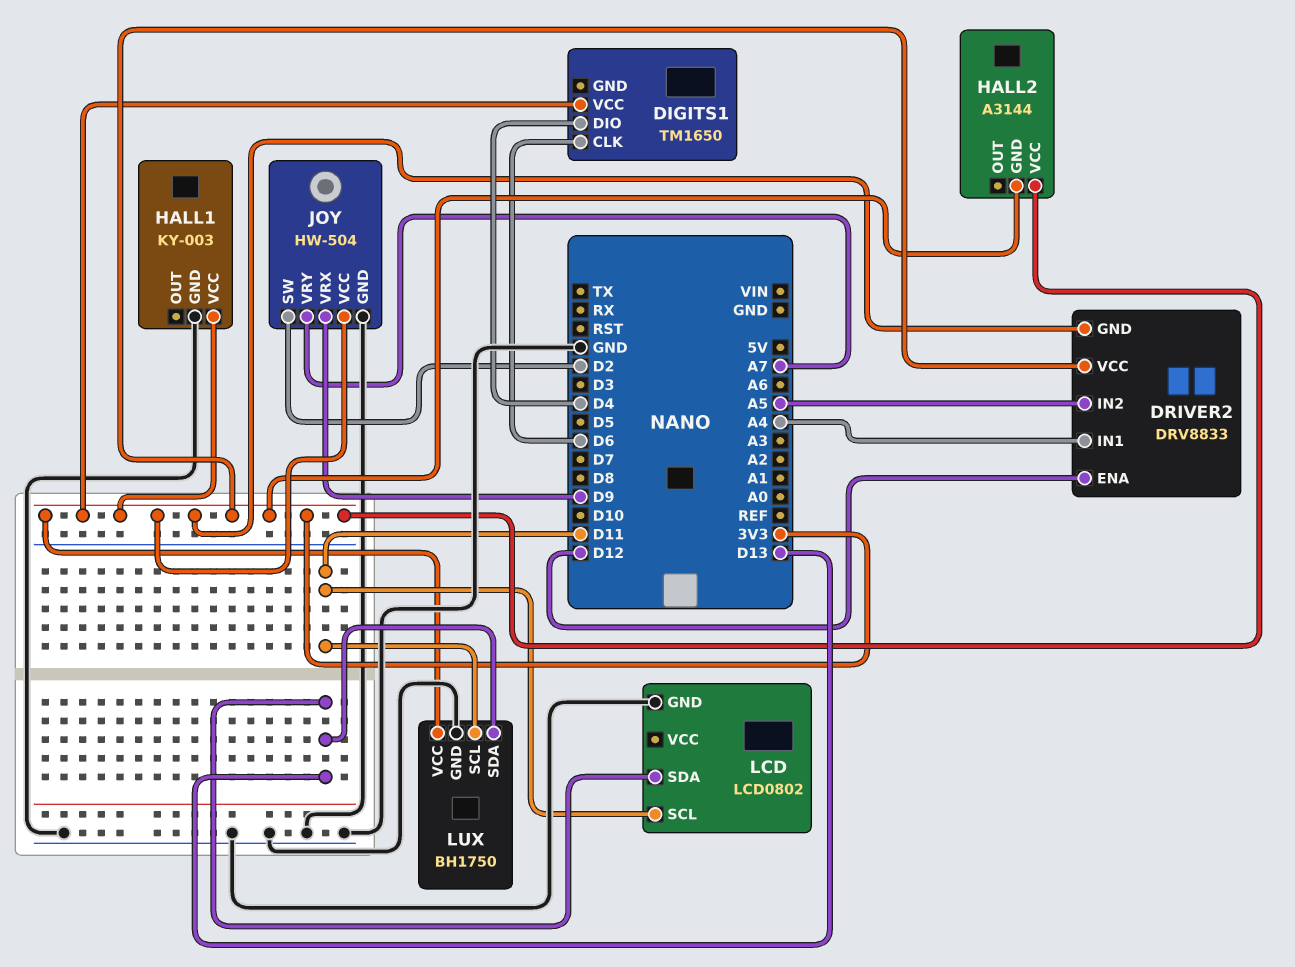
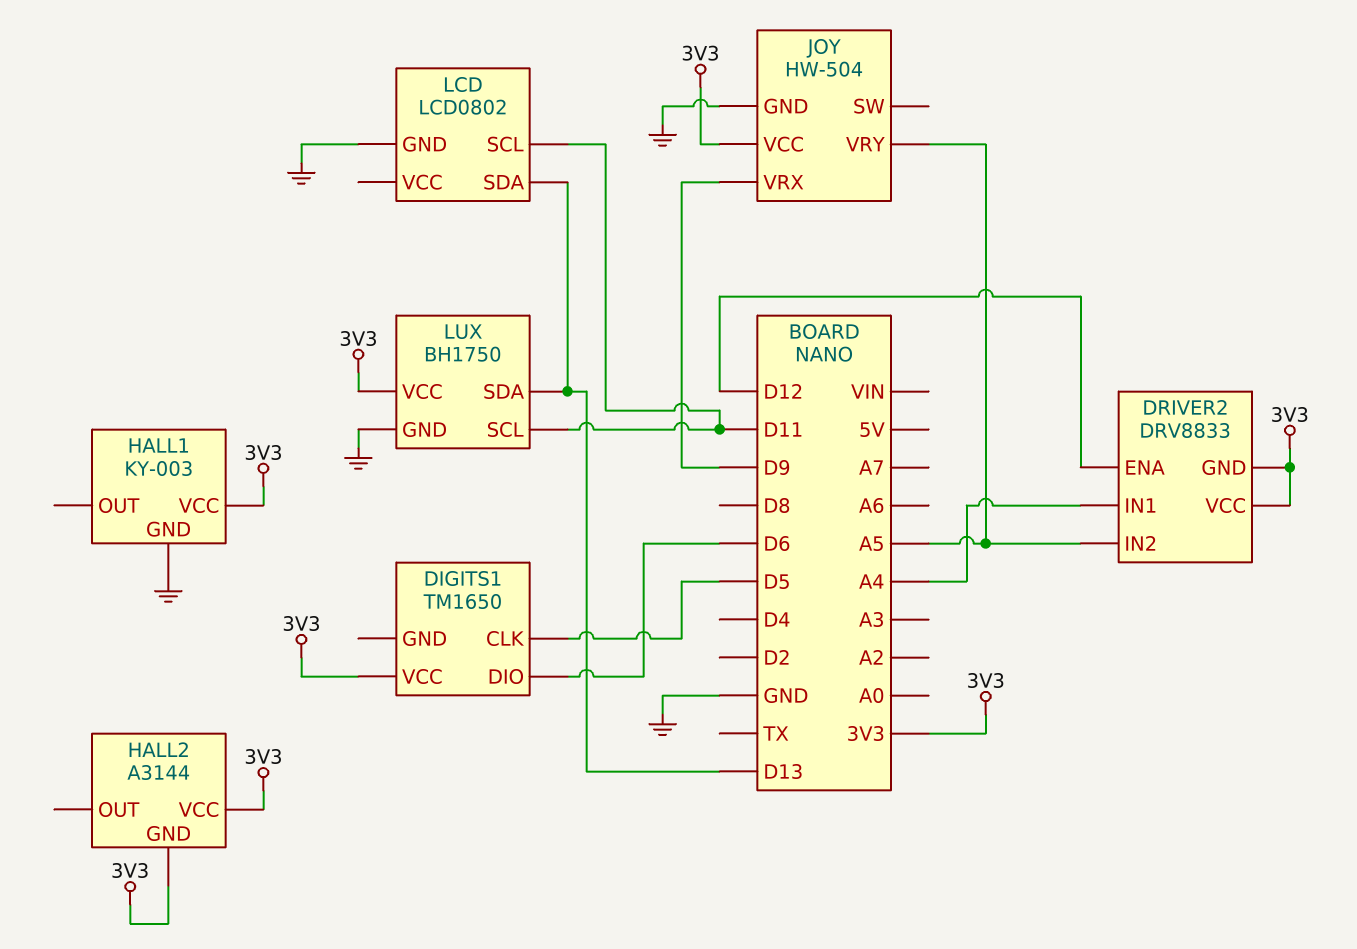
DIGITS1 pin CLK: D6 -> D5
DIGITS1 pin DIO: D4 -> D6
JOY pin SW: D2 -> none
JOY pin VRY: A7 -> A5

